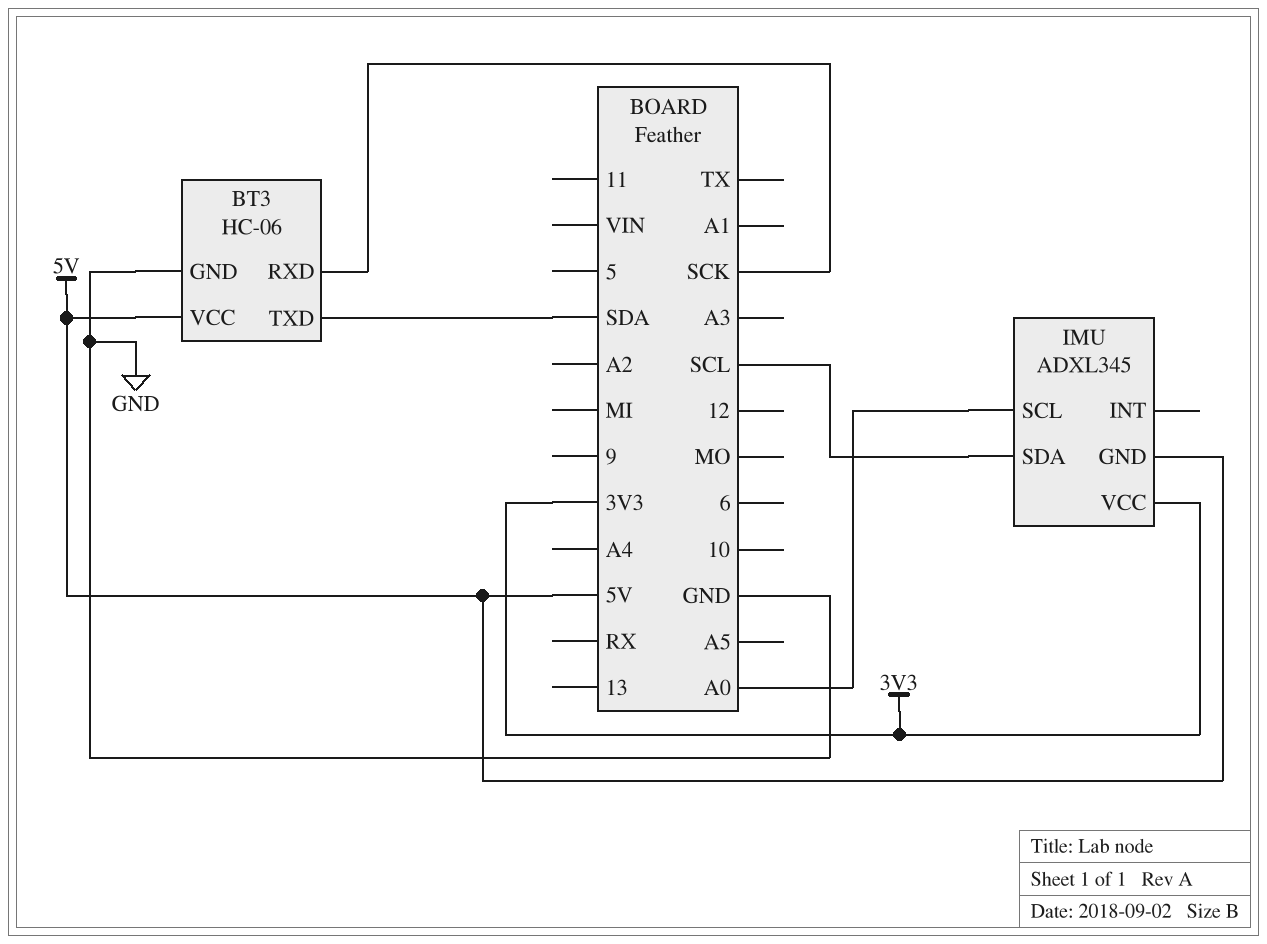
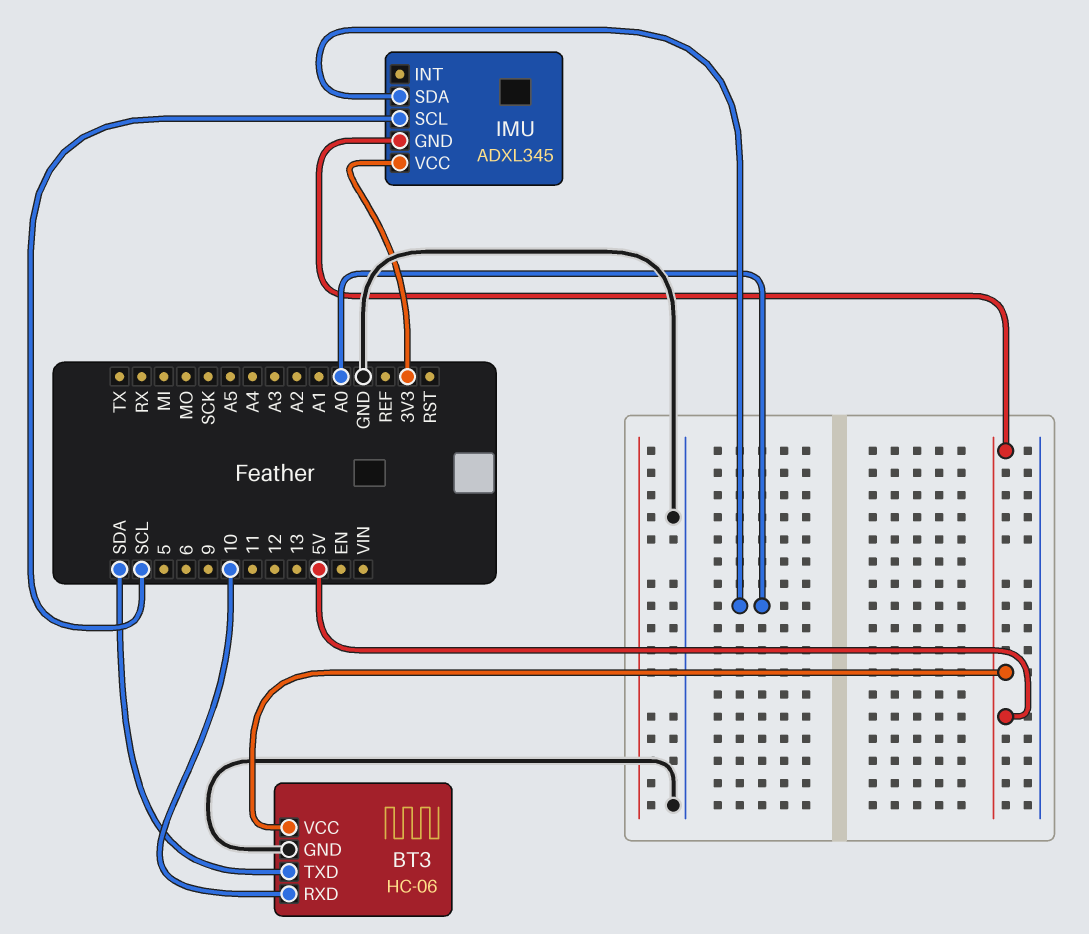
BT3 pin RXD: SCK -> 10
IMU pin SCL: A0 -> SCL
IMU pin SDA: SCL -> A0

